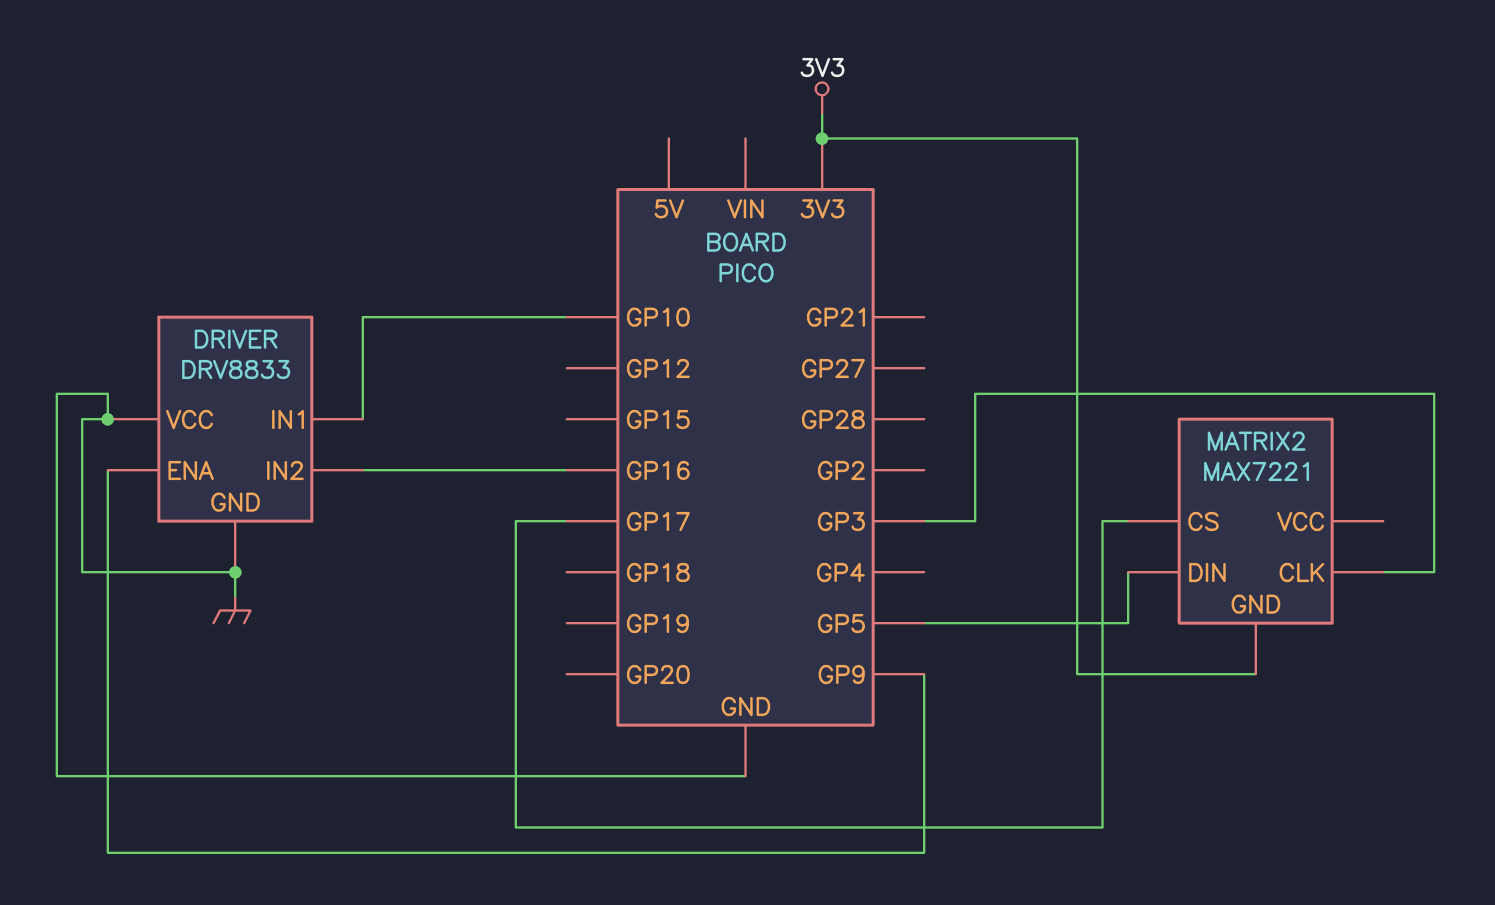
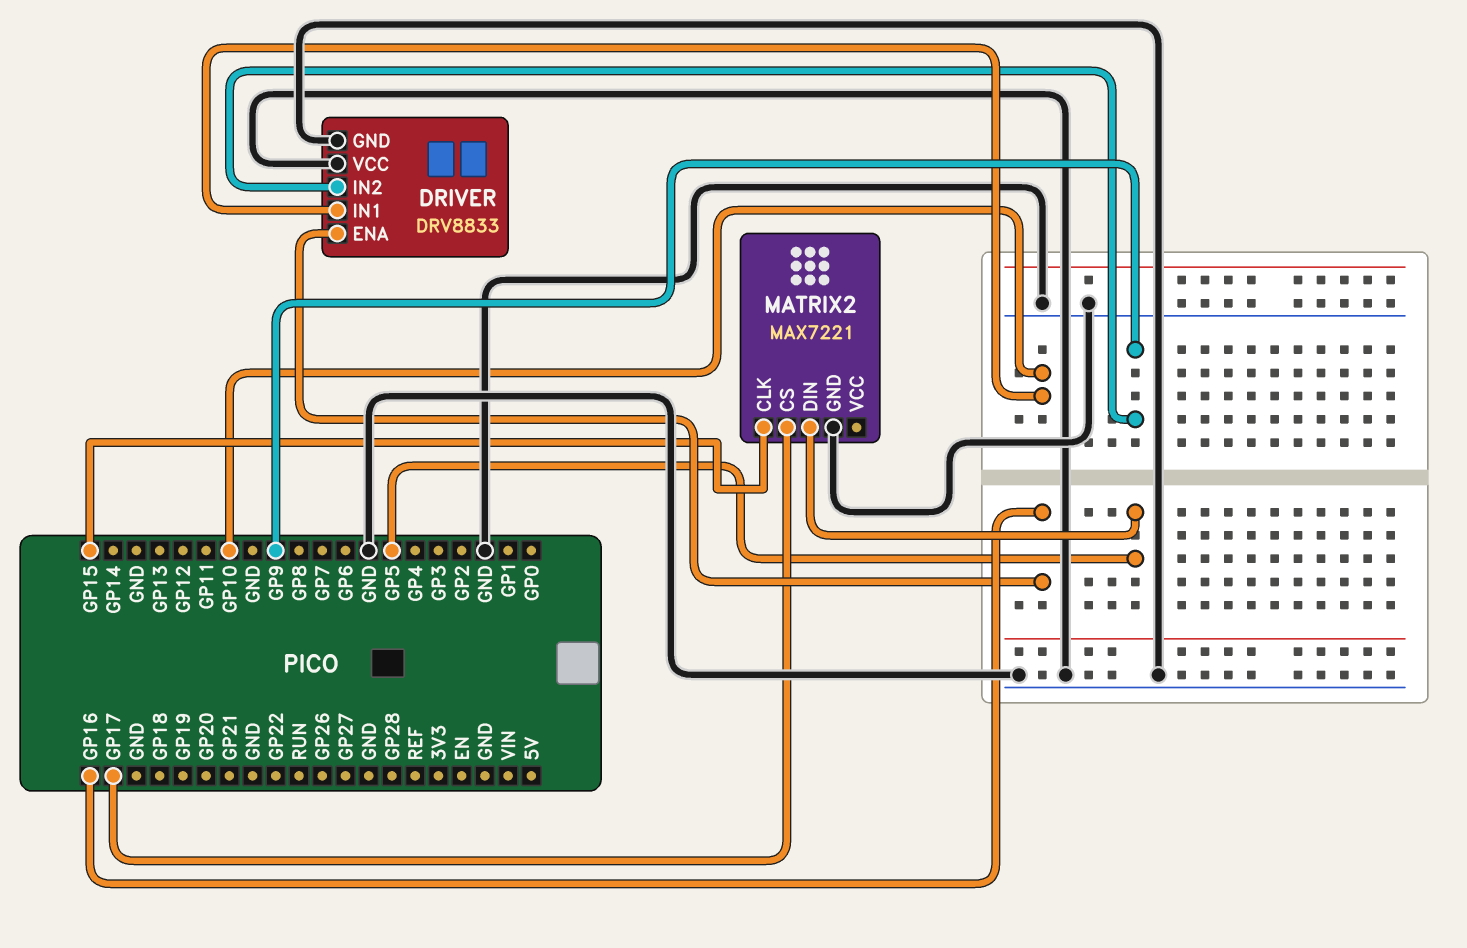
DRIVER pin ENA: GP9 -> GP16
DRIVER pin IN2: GP16 -> GP9
MATRIX2 pin CLK: GP3 -> GP15
MATRIX2 pin GND: 3V3 -> GND

